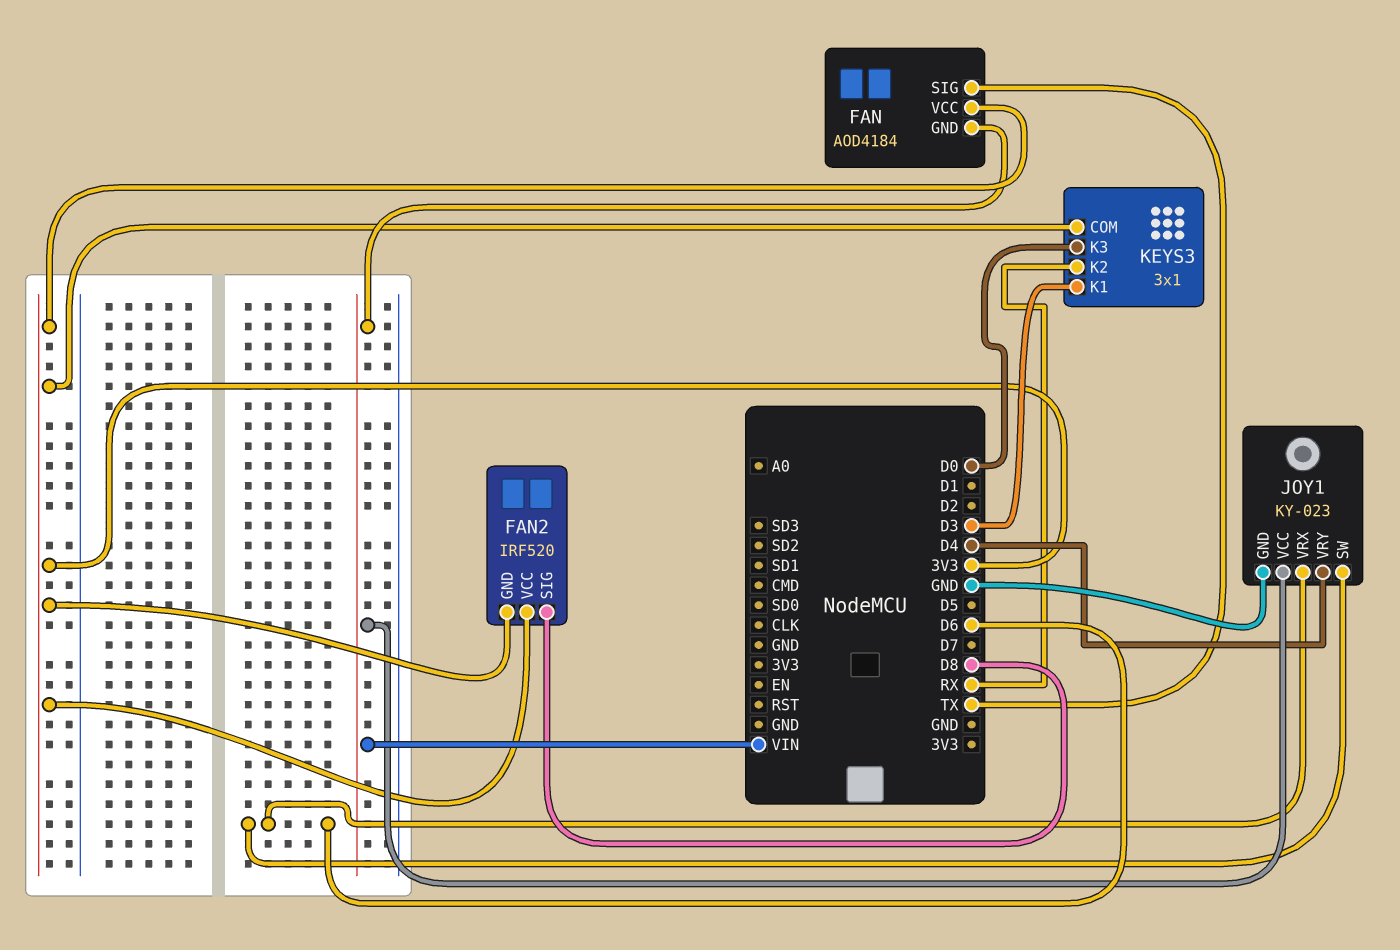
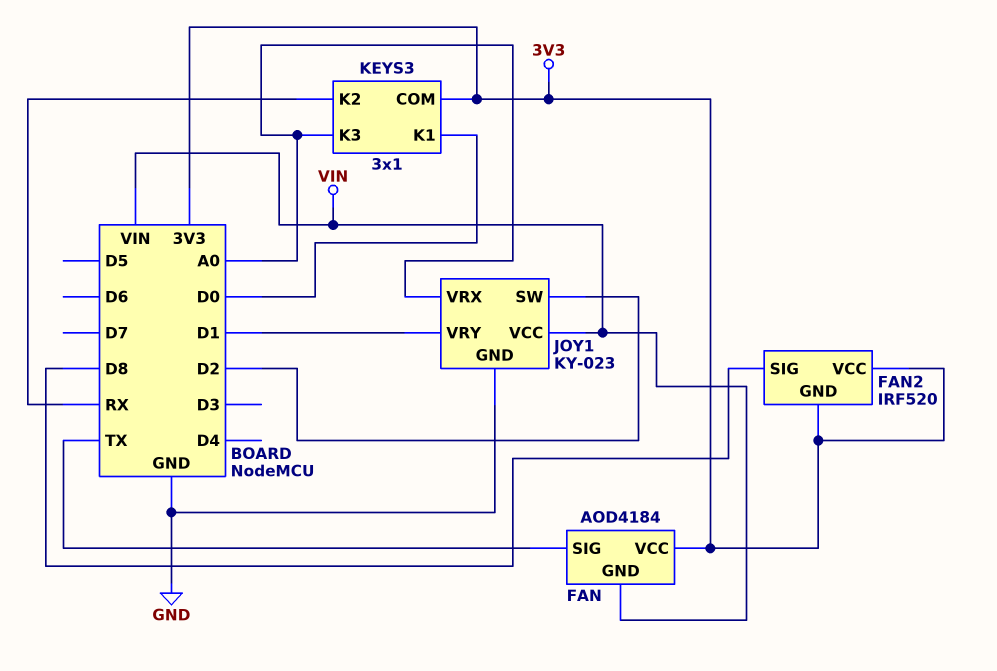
JOY1 pin SW: D6 -> D2
JOY1 pin VRX: D6 -> A0
JOY1 pin VRY: D4 -> D1
KEYS3 pin K1: D3 -> D0
KEYS3 pin K3: D0 -> A0

